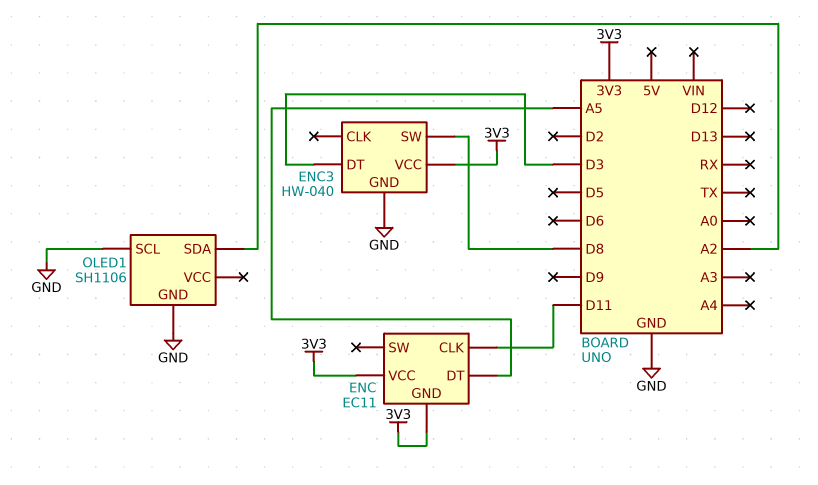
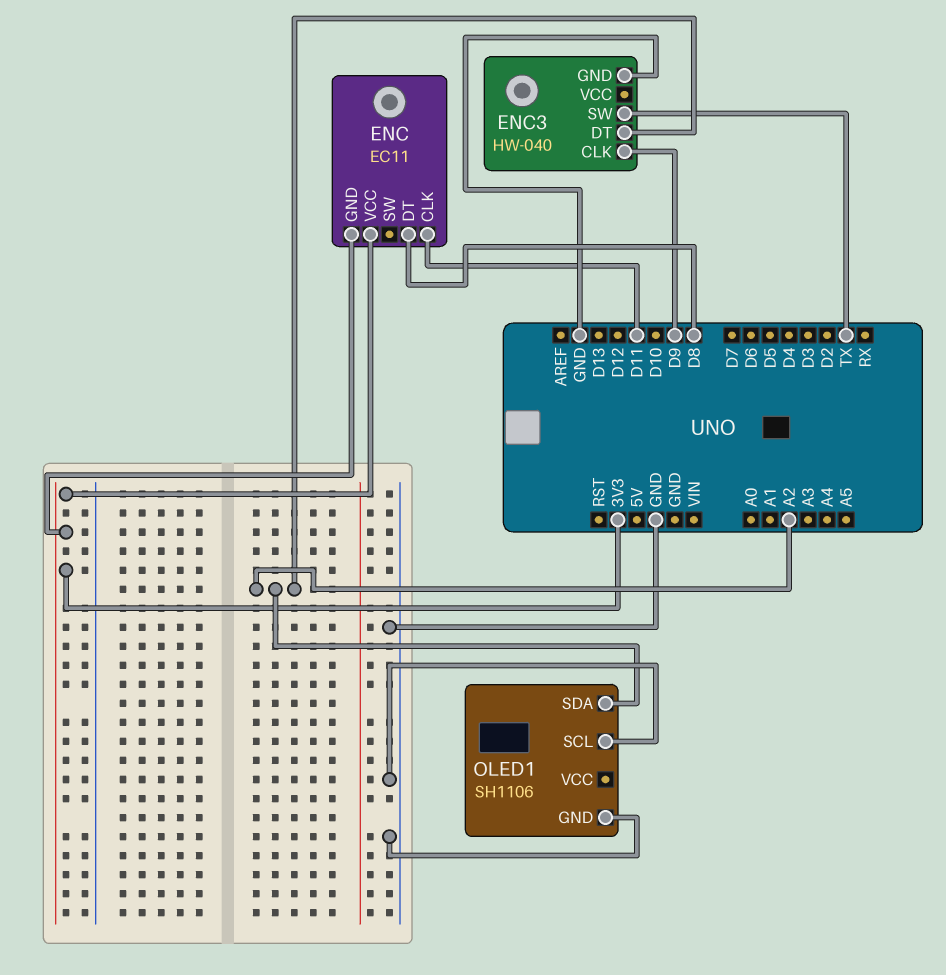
ENC pin DT: A5 -> D8
ENC3 pin CLK: none -> D9
ENC3 pin DT: D3 -> A2
ENC3 pin SW: D8 -> TX
ENC3 pin VCC: 3V3 -> none

